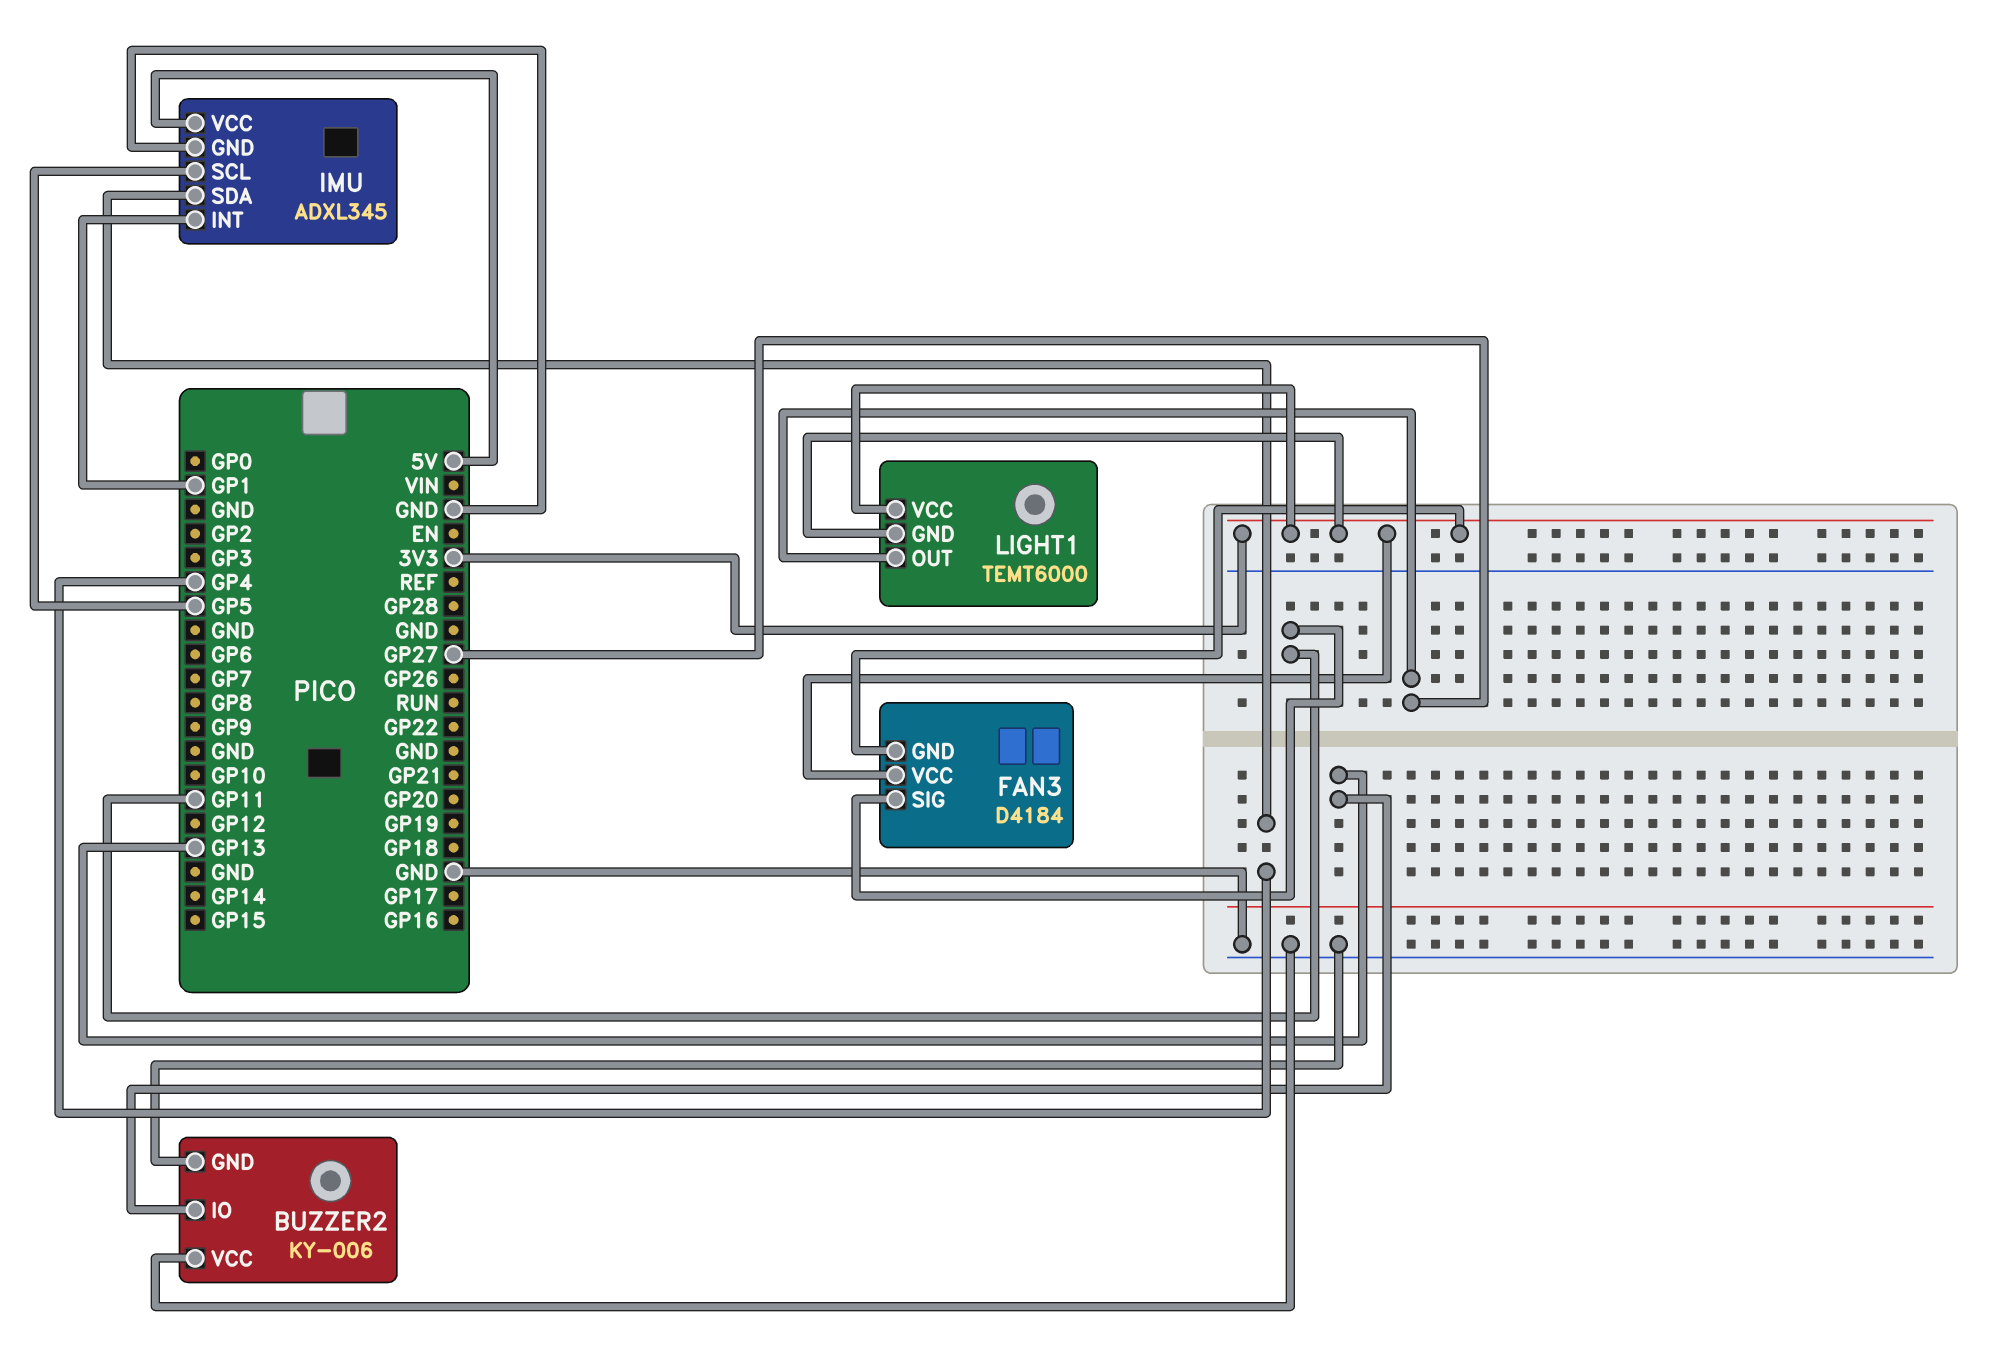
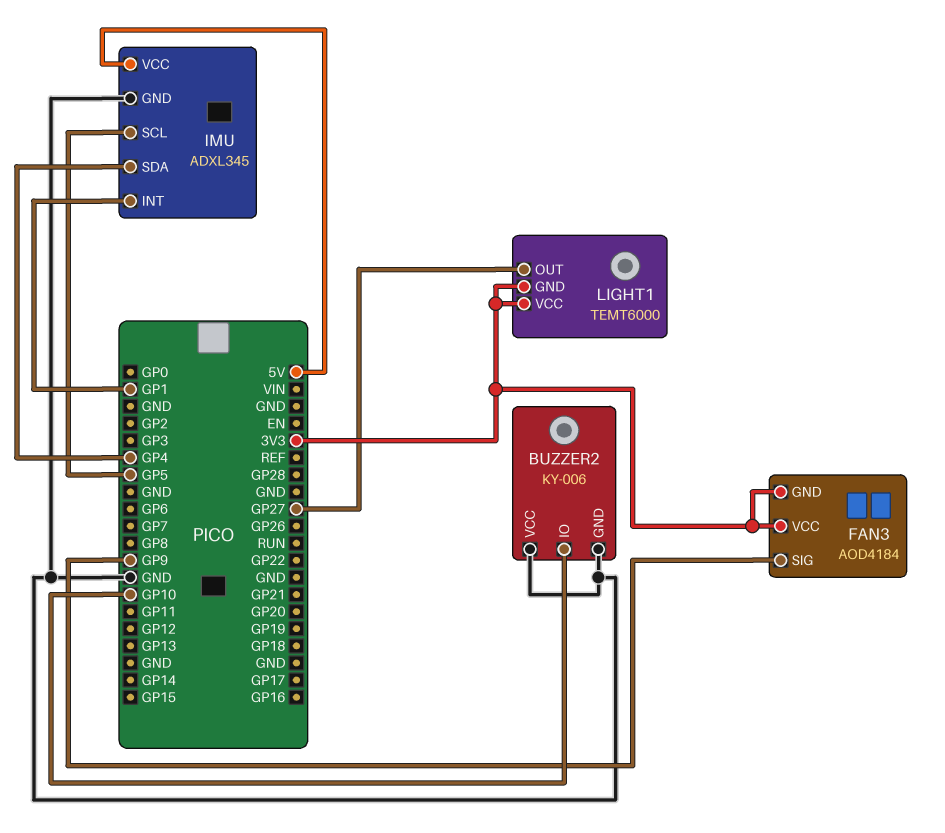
BUZZER2 pin IO: GP13 -> GP10
FAN3: D4184 -> AOD4184
FAN3 pin SIG: GP11 -> GP9

